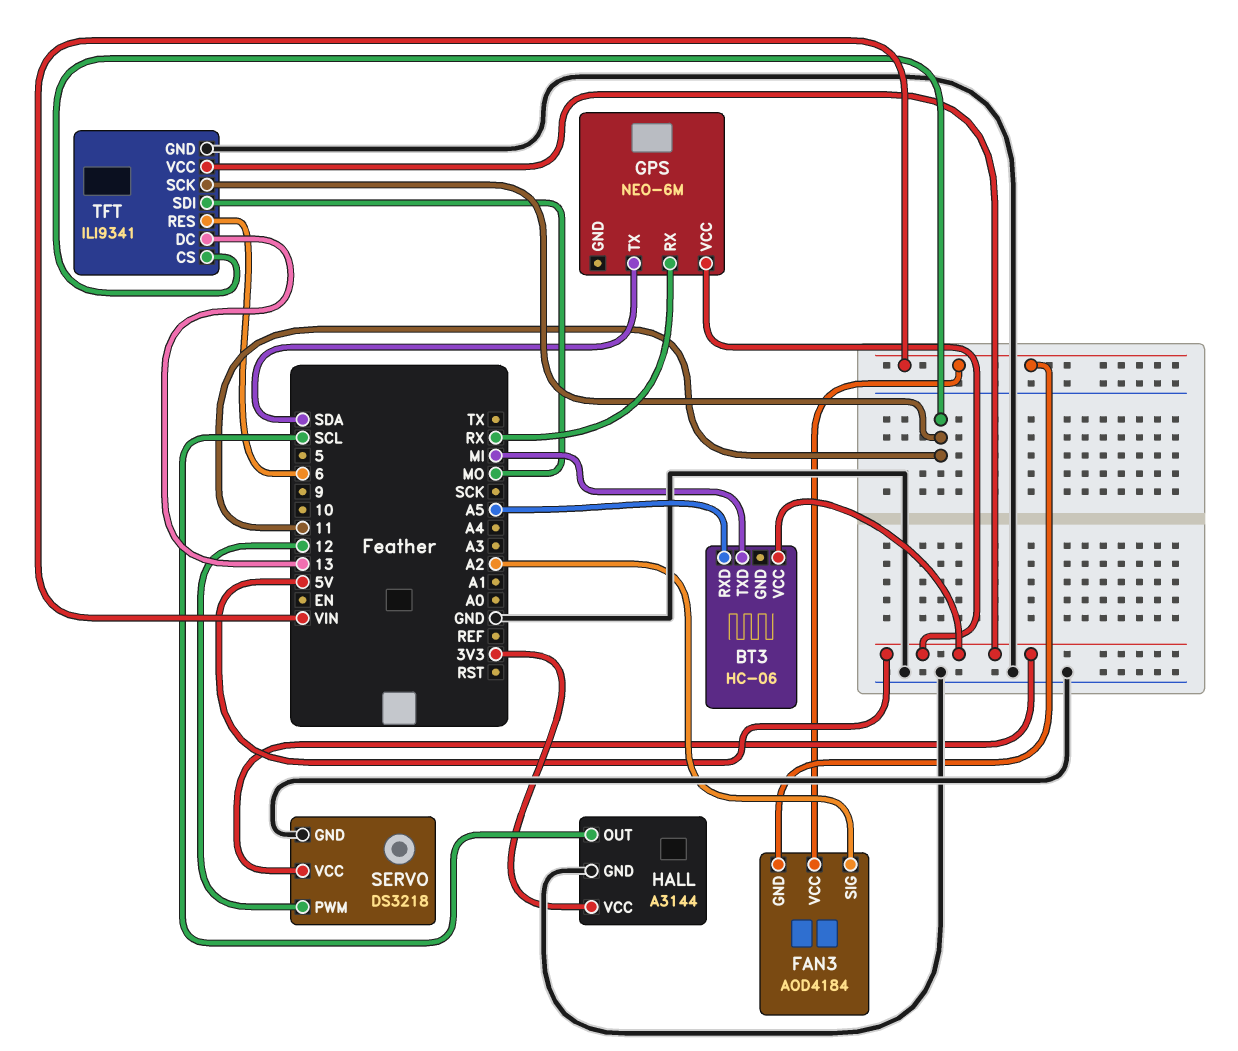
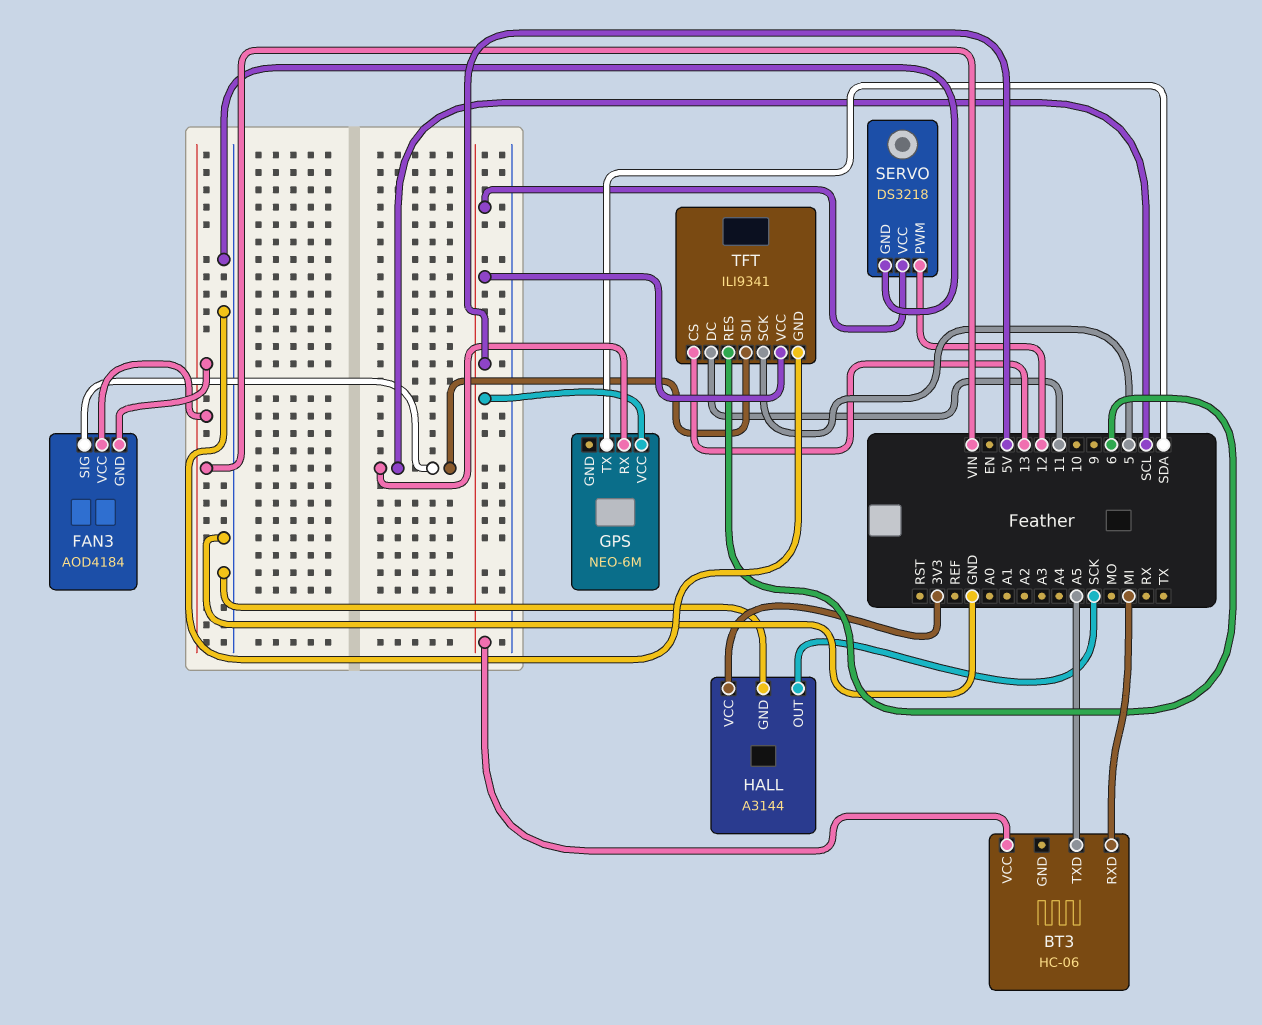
BT3 pin RXD: A5 -> MI
BT3 pin TXD: MI -> A5
FAN3 pin SIG: A2 -> SCL
GPS pin RX: RX -> SCL
HALL pin OUT: SCL -> SCK
TFT pin CS: 11 -> 13
TFT pin DC: 13 -> 11
TFT pin SCK: 11 -> 5
TFT pin SDI: MO -> SCL

